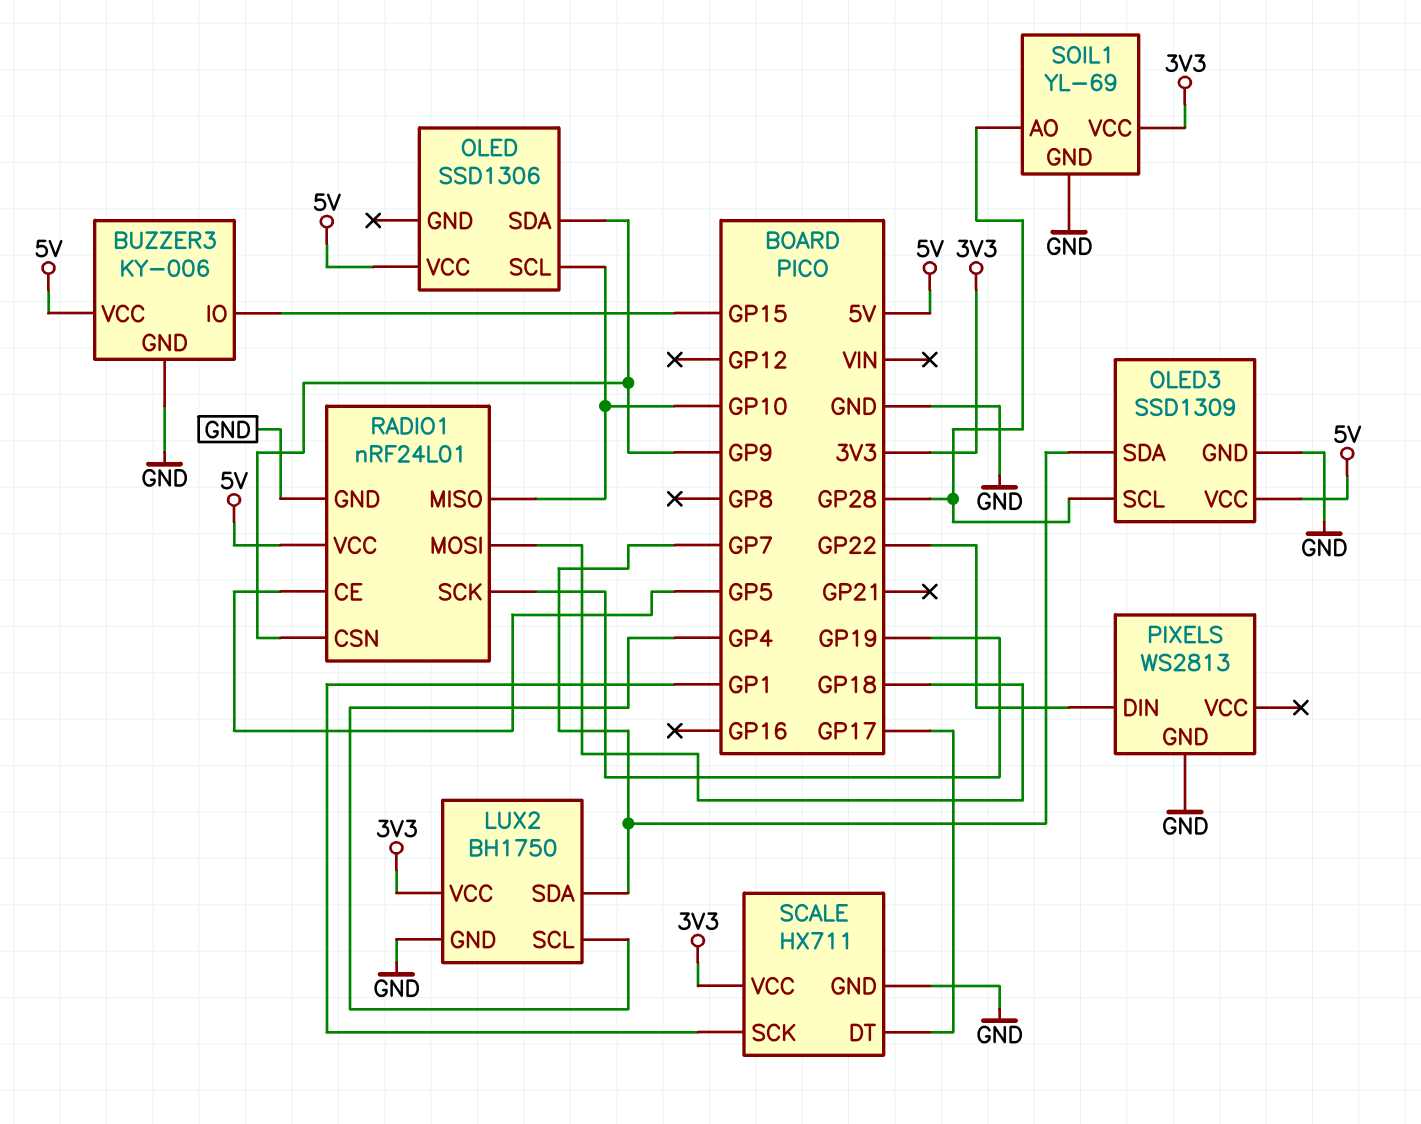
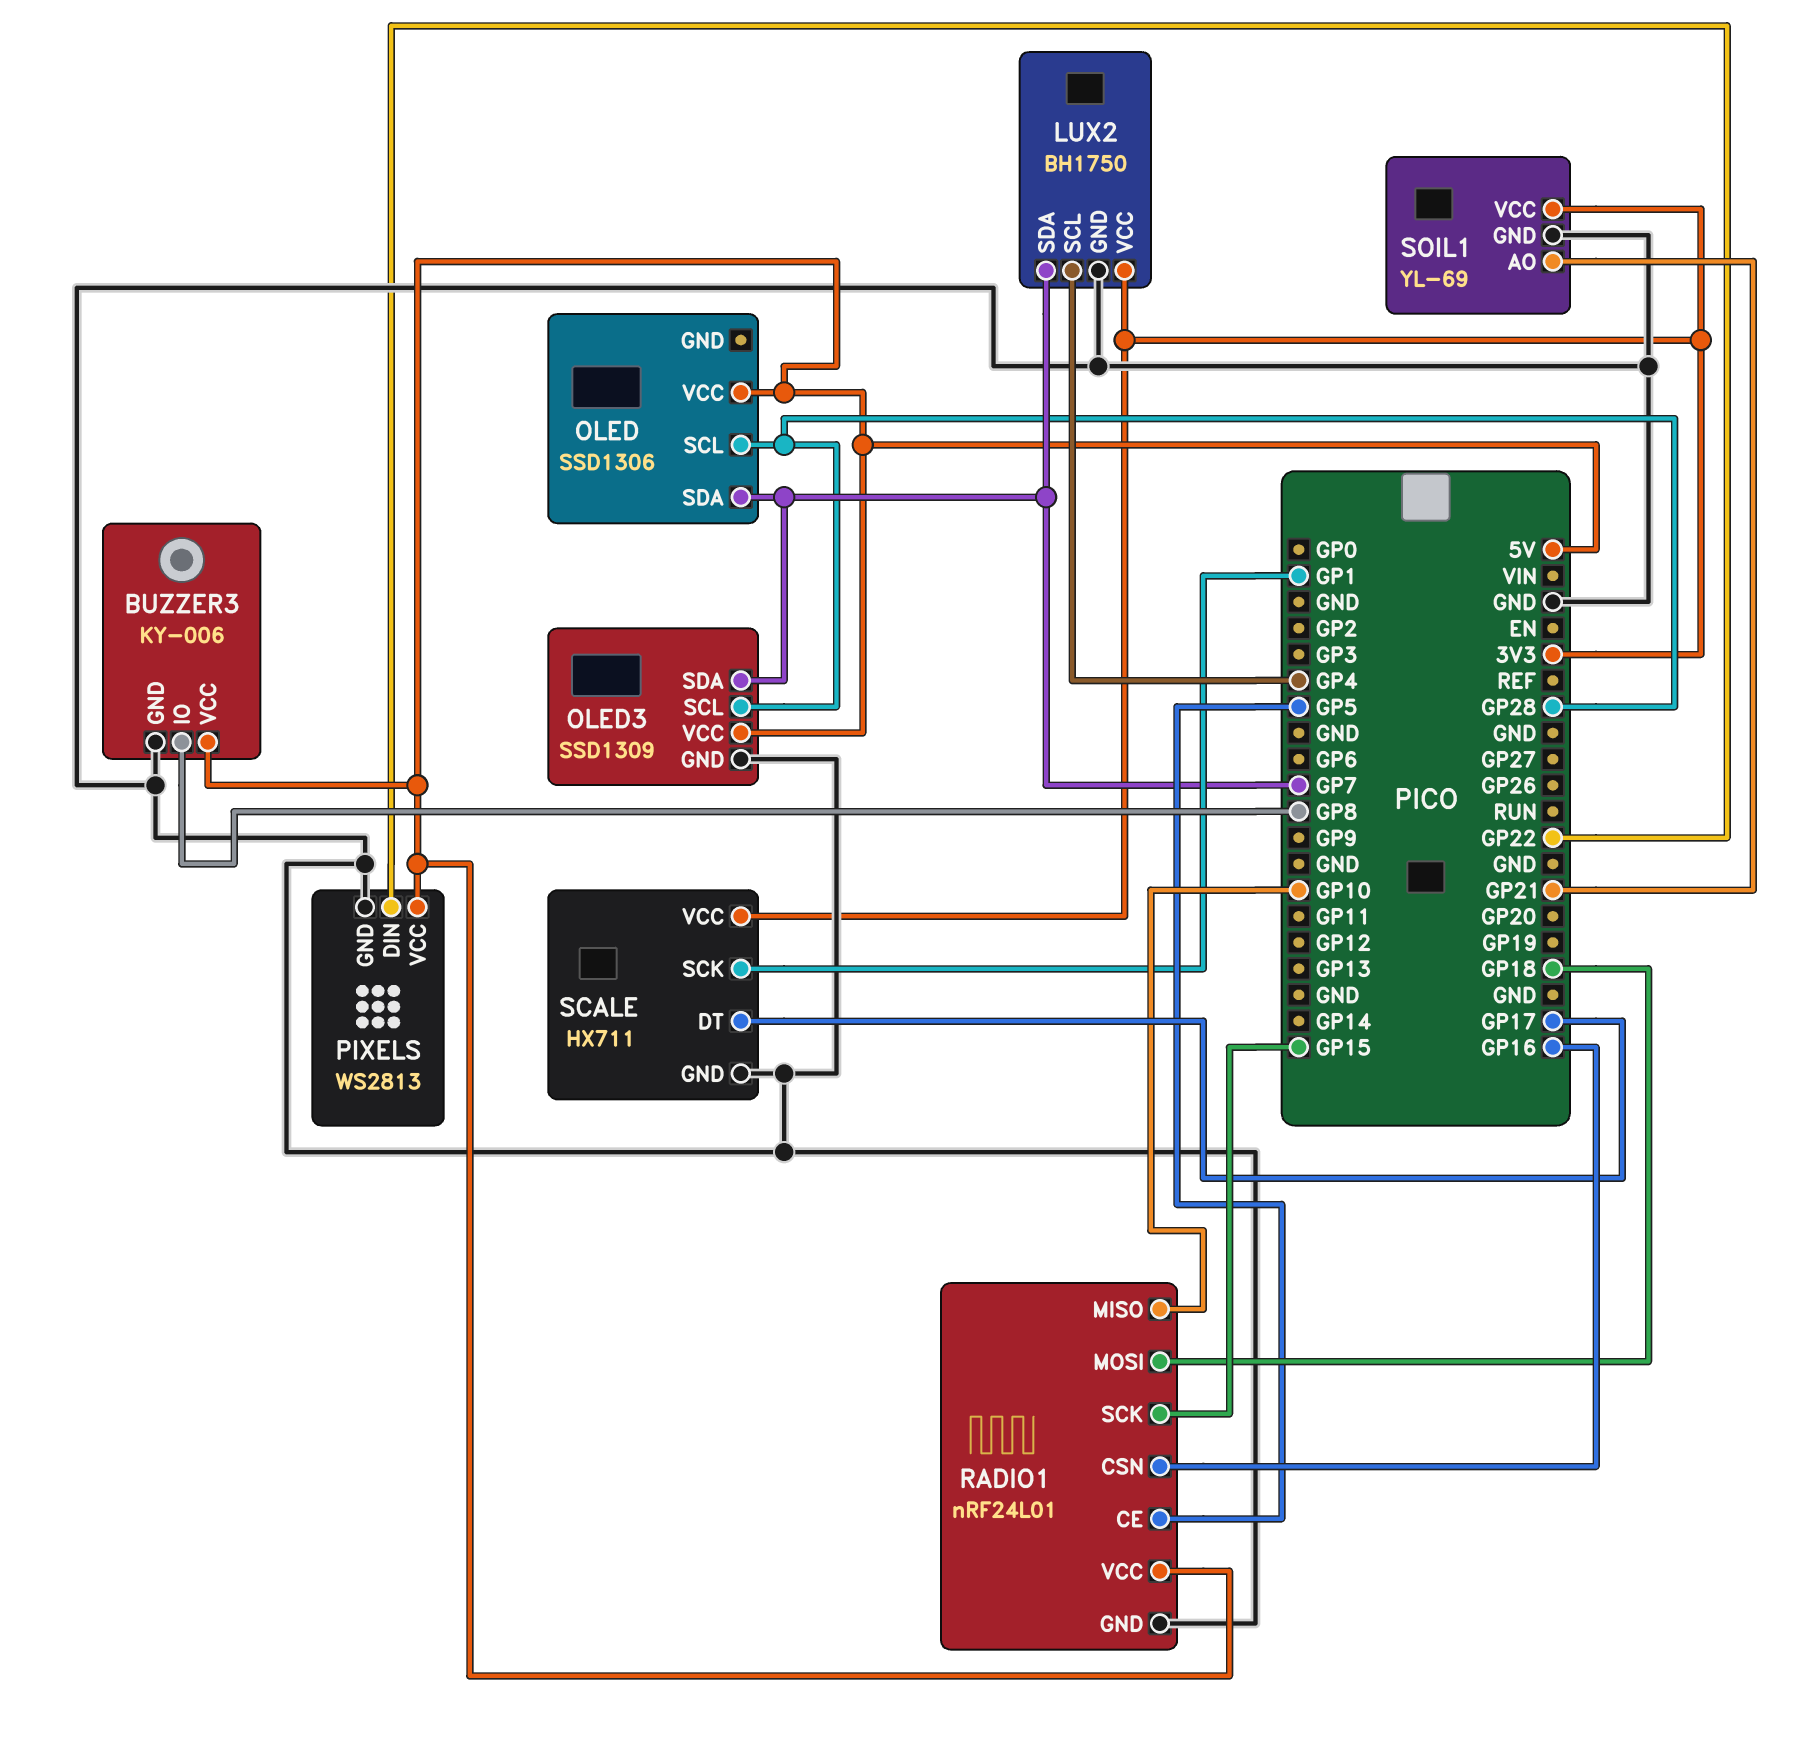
BUZZER3 pin IO: GP15 -> GP8
OLED pin SCL: GP10 -> GP28
OLED pin SDA: GP9 -> GP7
PIXELS pin VCC: none -> 5V
RADIO1 pin CSN: GP9 -> GP16
RADIO1 pin SCK: GP19 -> GP15
SOIL1 pin AO: GP28 -> GP21

